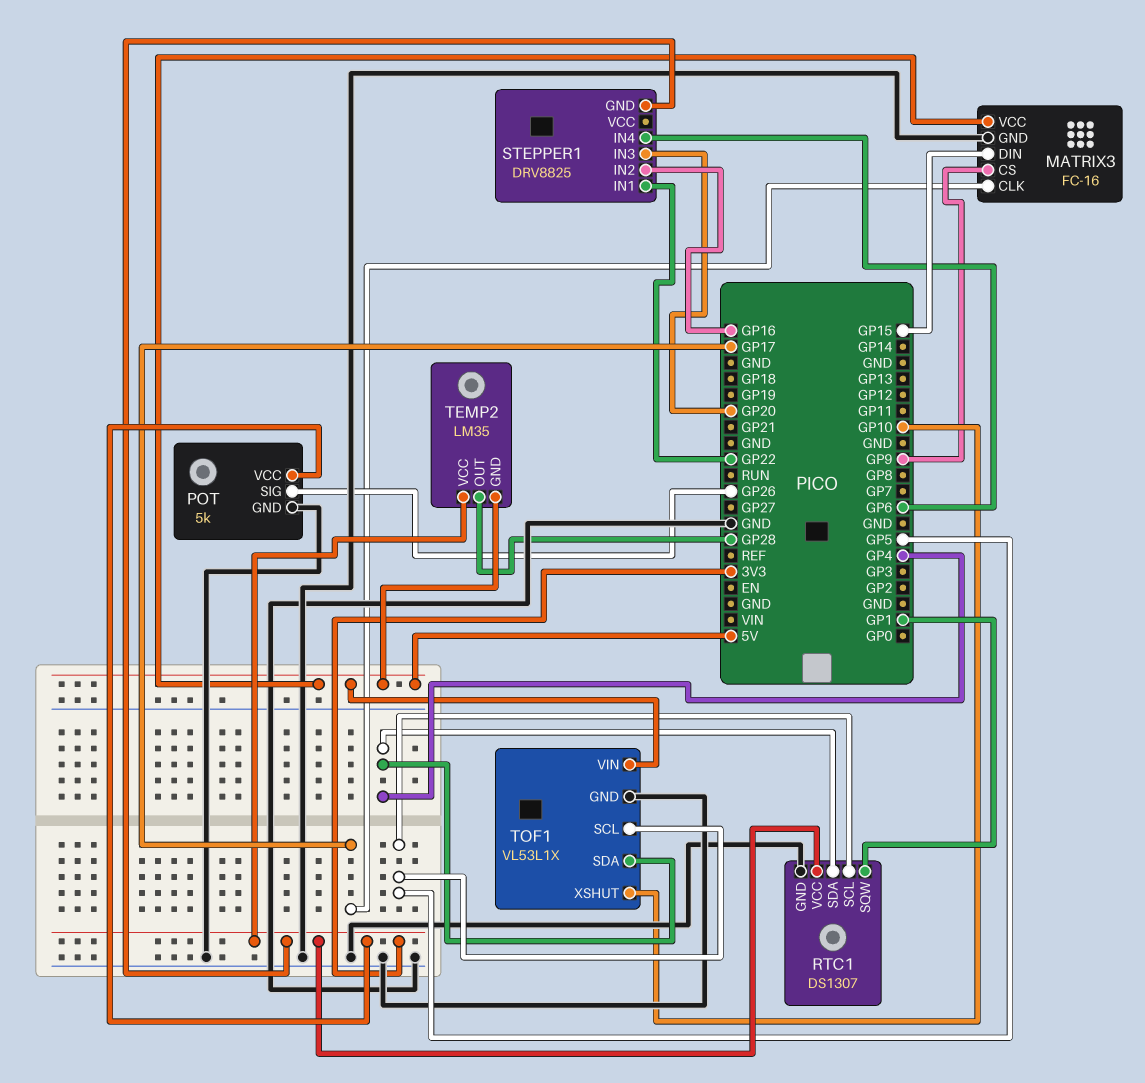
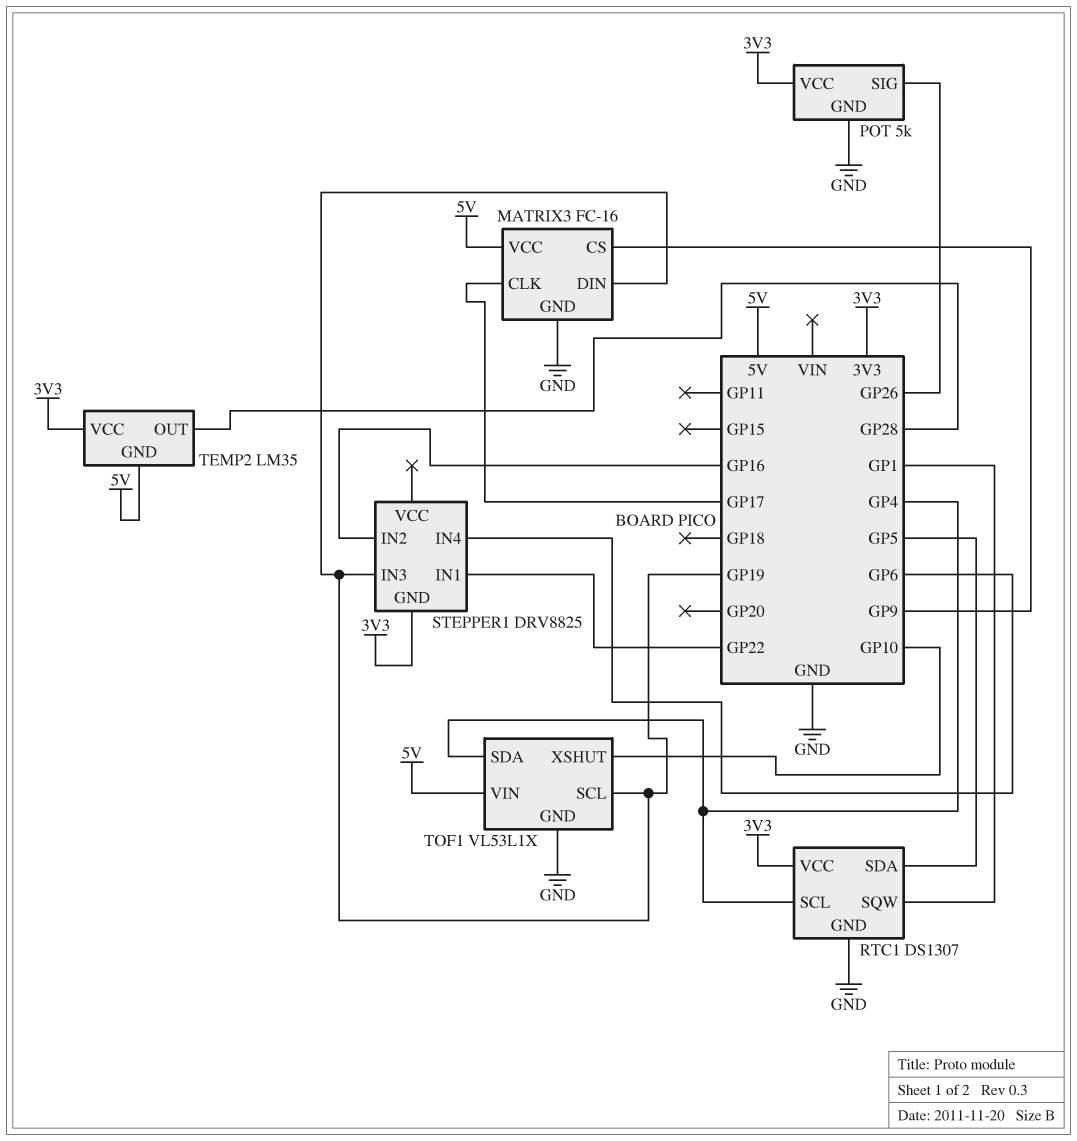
MATRIX3 pin DIN: GP15 -> GP19
RTC1 pin SCL: GP5 -> GP4
RTC1 pin SDA: GP4 -> GP5
STEPPER1 pin IN3: GP20 -> GP19
TOF1 pin SCL: GP5 -> GP19

